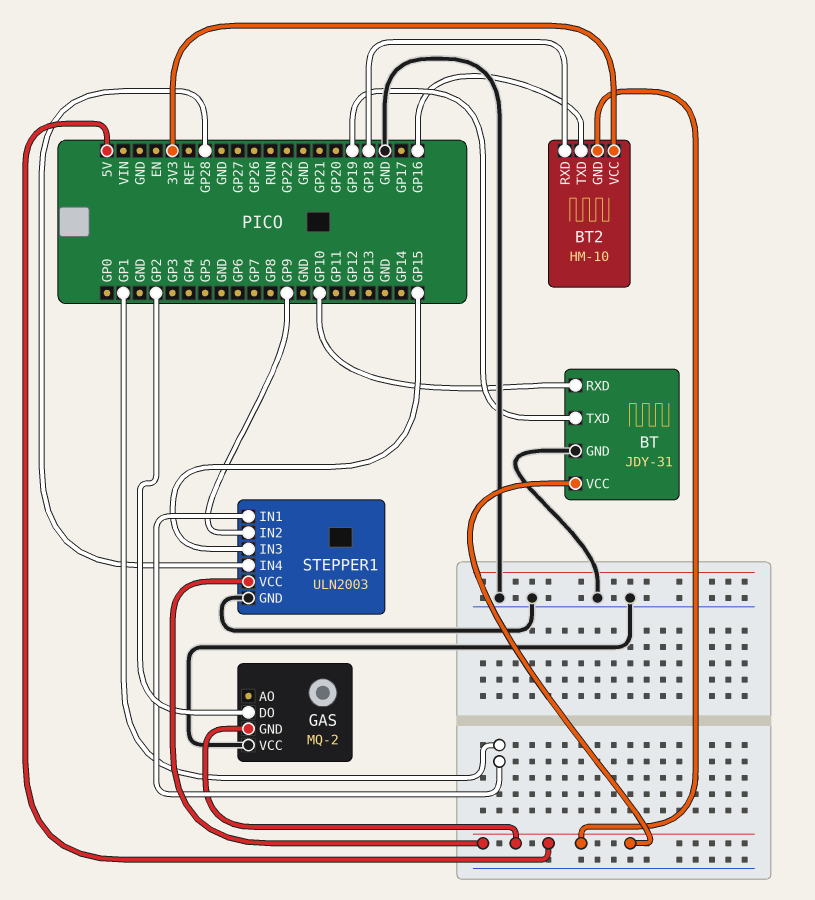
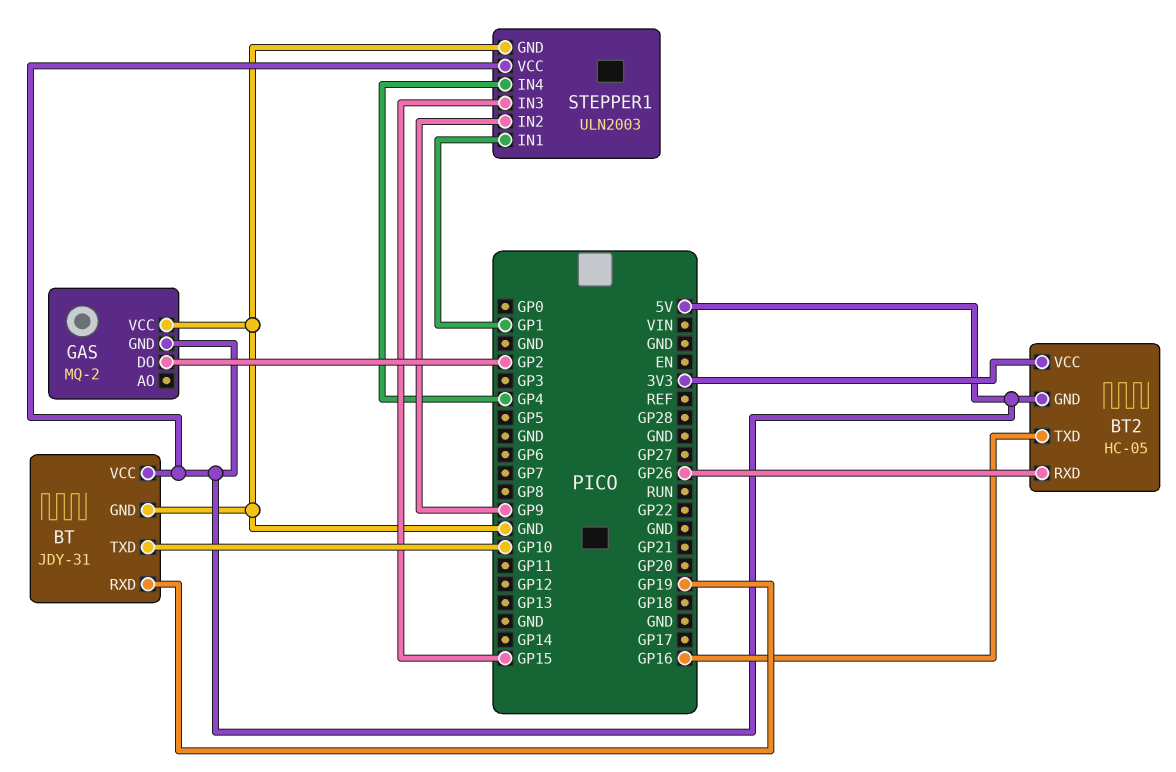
BT pin RXD: GP10 -> GP19
BT pin TXD: GP19 -> GP10
BT2: HM-10 -> HC-05
BT2 pin RXD: GP18 -> GP26
STEPPER1 pin IN4: GP28 -> GP4

